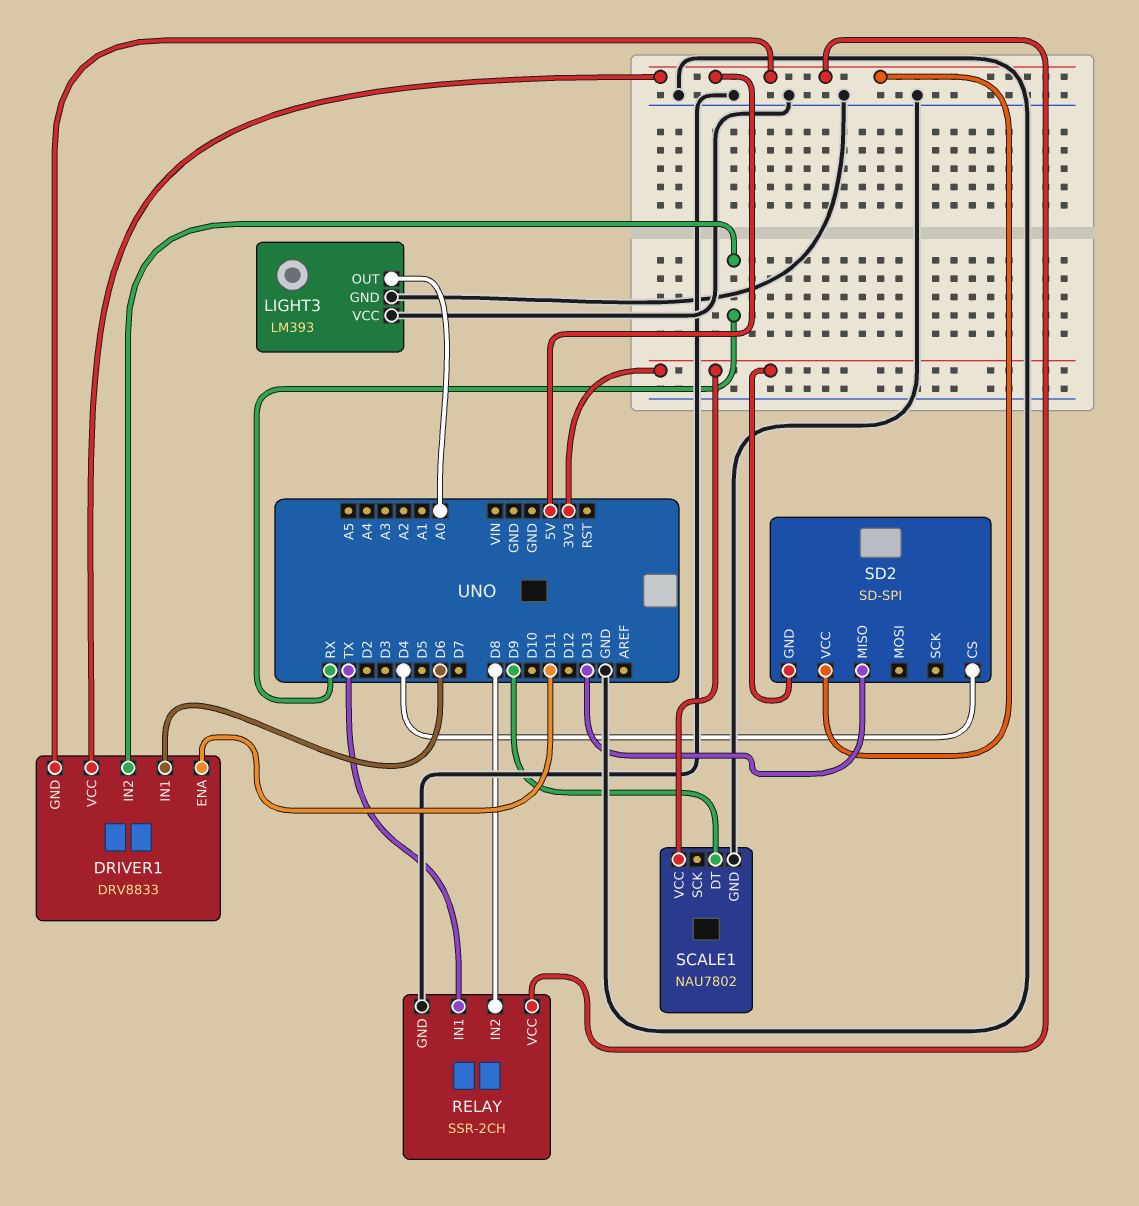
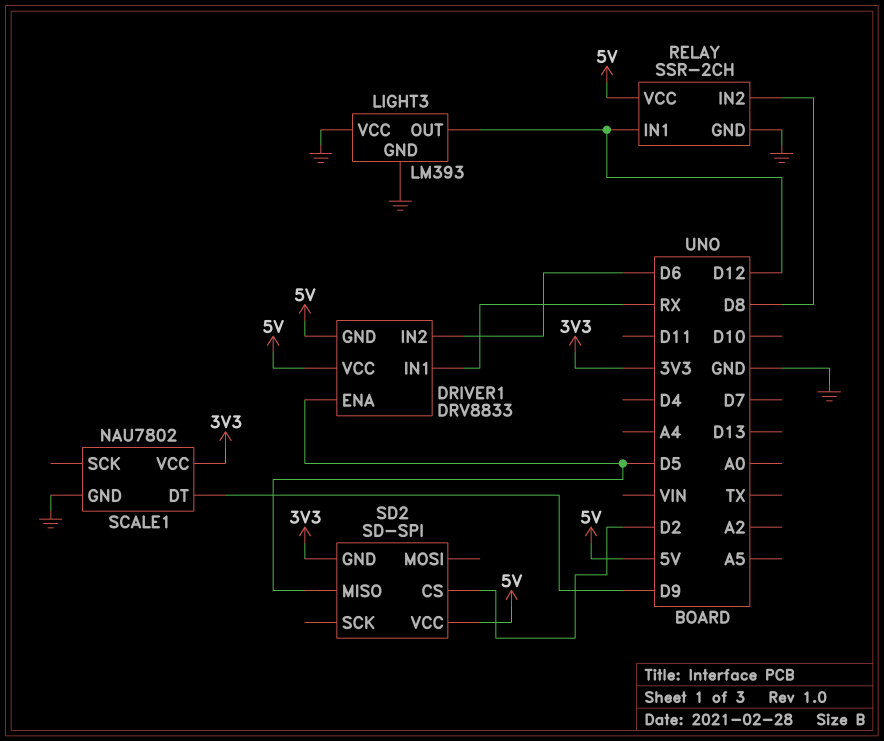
DRIVER1 pin ENA: D11 -> D5
DRIVER1 pin IN1: D6 -> RX
DRIVER1 pin IN2: RX -> D6
LIGHT3 pin OUT: A0 -> D12
RELAY pin IN1: TX -> D12
SD2 pin CS: D4 -> D2
SD2 pin MISO: D13 -> D5

